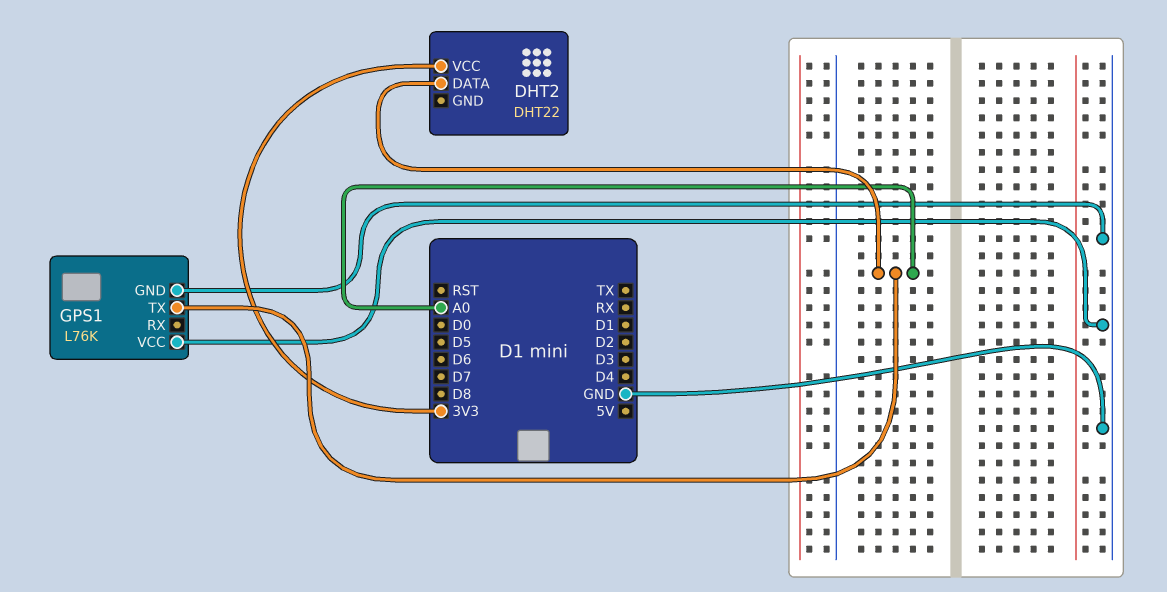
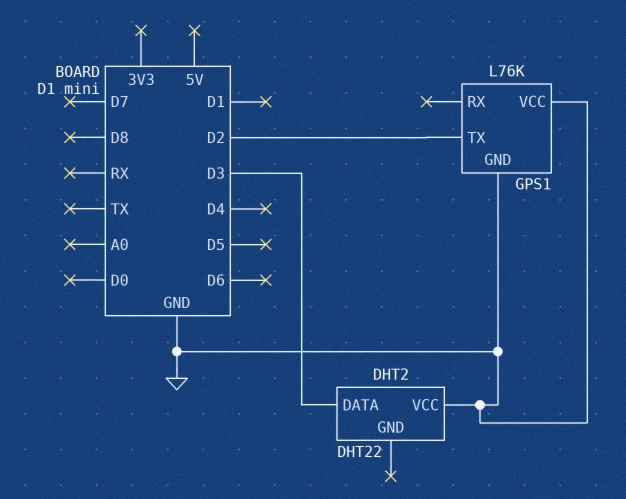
DHT2 pin DATA: A0 -> D3
DHT2 pin VCC: 3V3 -> GND
GPS1 pin TX: A0 -> D2

